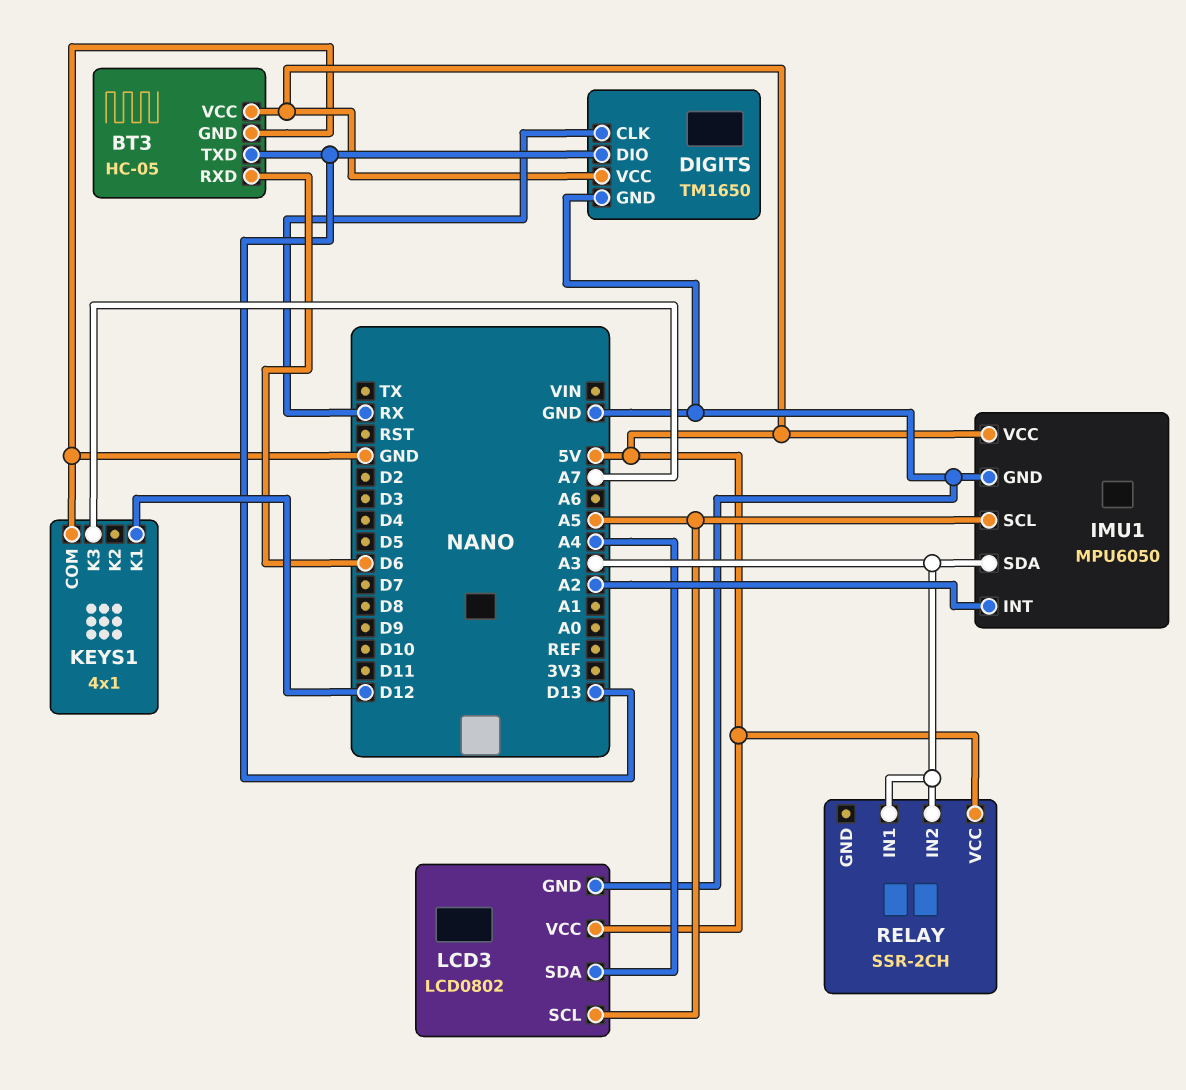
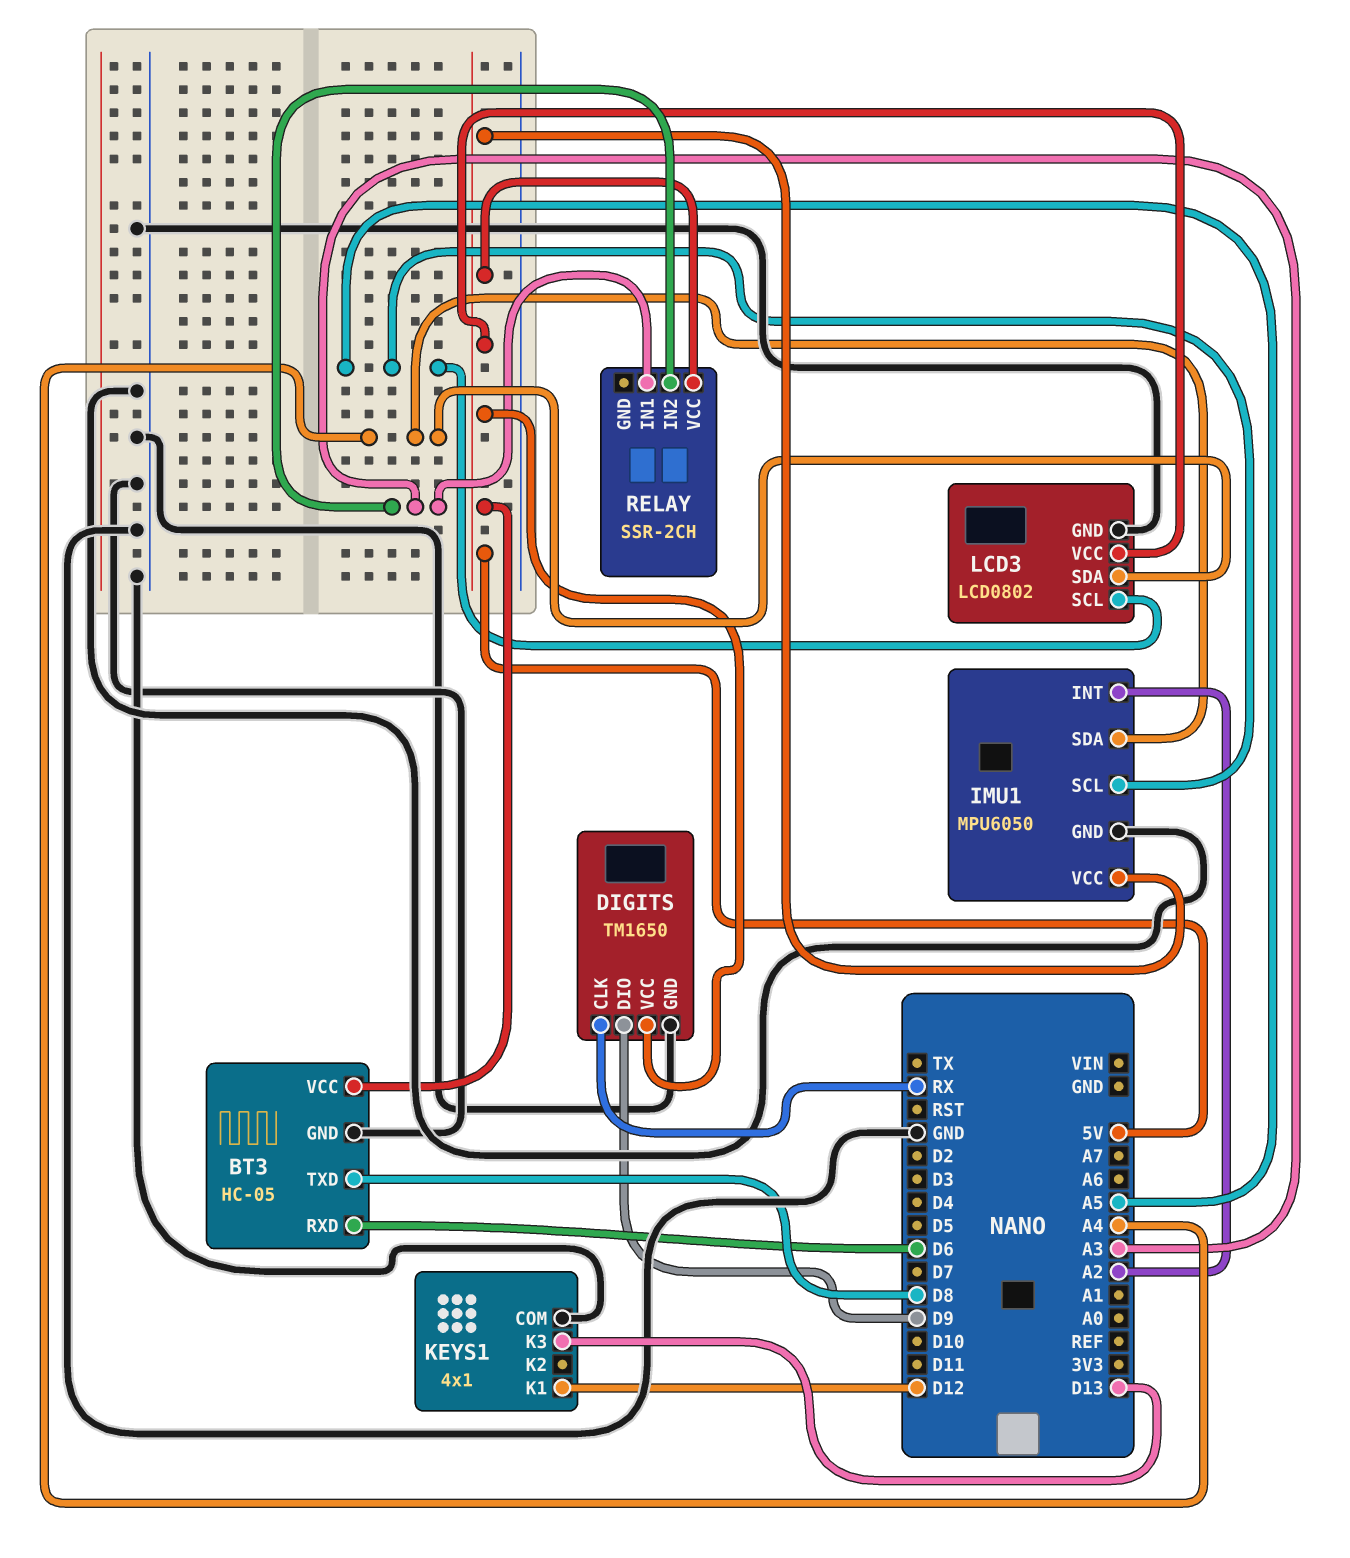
BT3 pin TXD: D13 -> D8
DIGITS pin DIO: D13 -> D9
IMU1 pin SDA: A3 -> A4
KEYS1 pin K3: A7 -> D13

